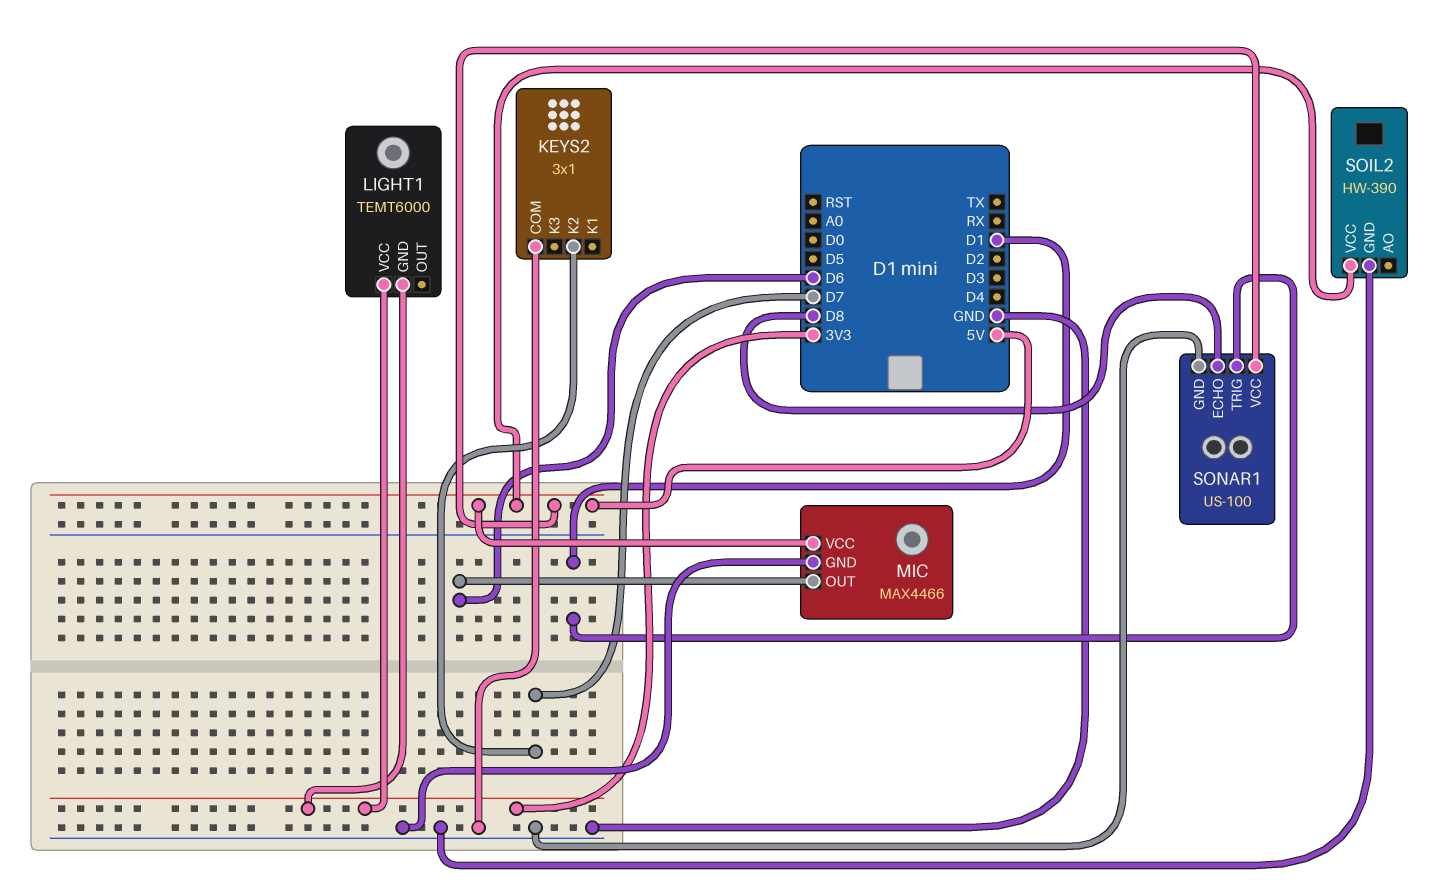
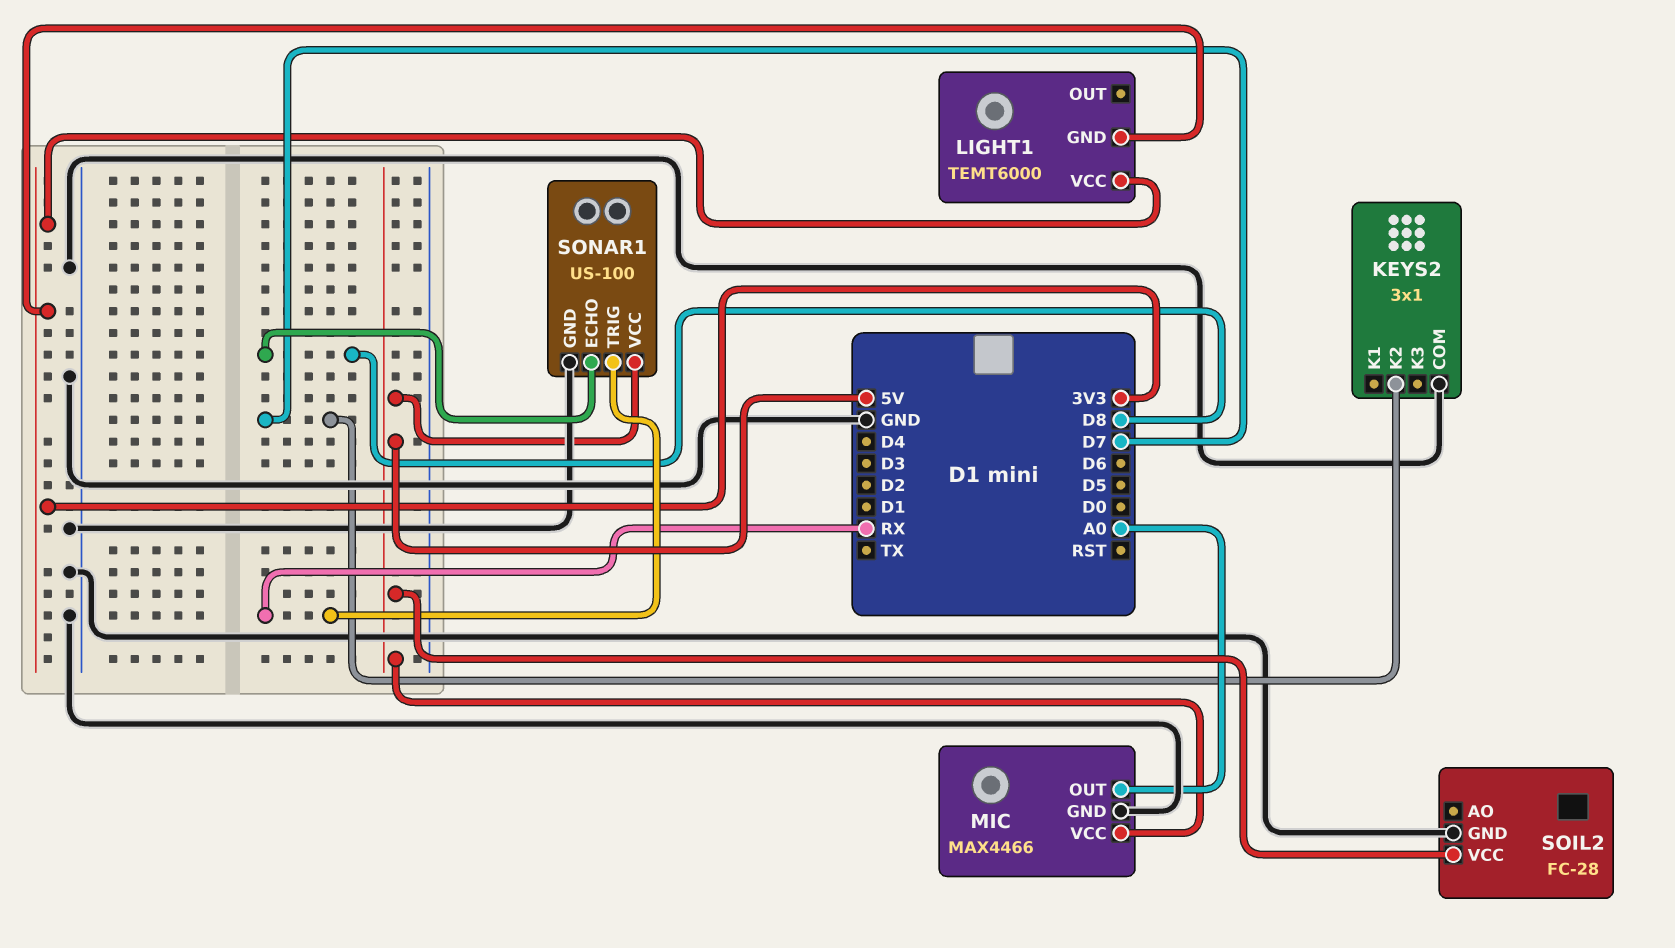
MIC pin OUT: D6 -> A0
SOIL2: HW-390 -> FC-28
SONAR1 pin TRIG: D1 -> RX

